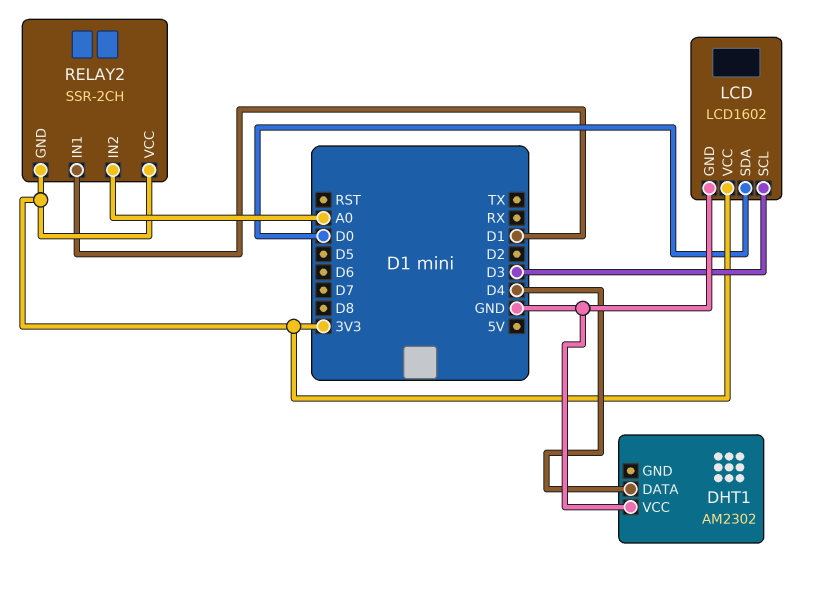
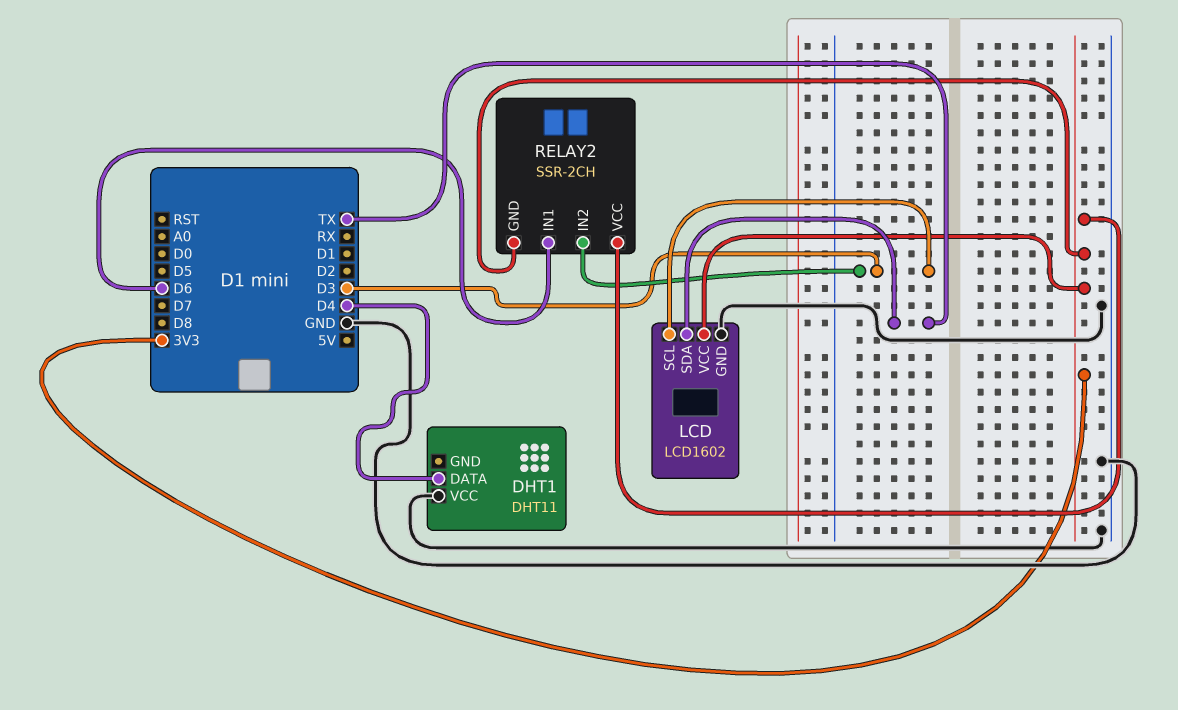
DHT1: AM2302 -> DHT11
LCD pin SDA: D0 -> TX
RELAY2 pin IN1: D1 -> D6
RELAY2 pin IN2: A0 -> D3

